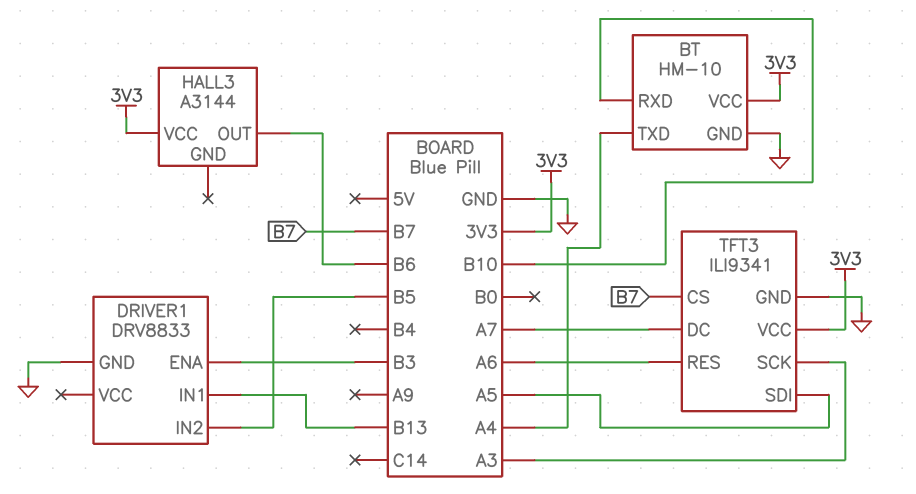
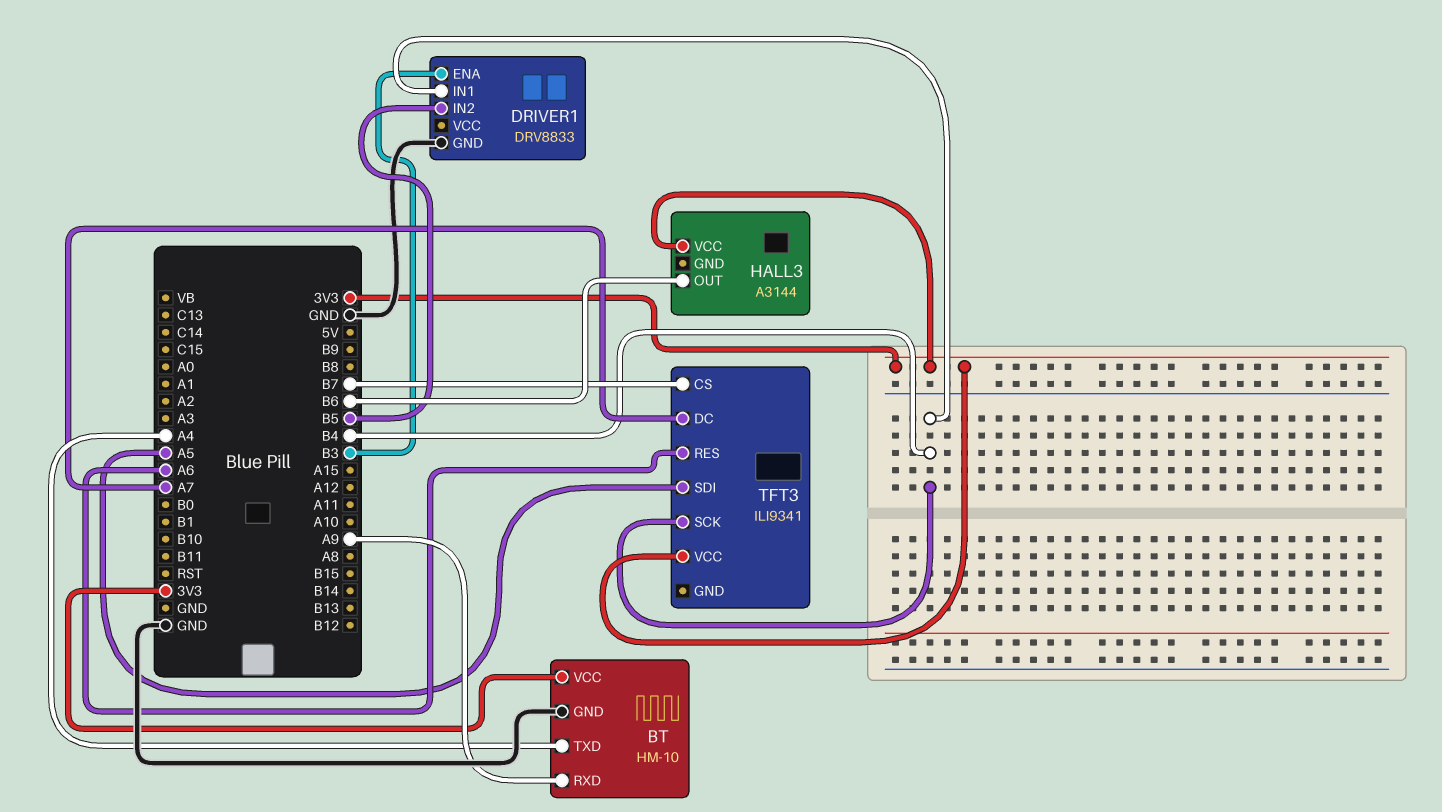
BT pin RXD: B10 -> A9
DRIVER1 pin IN1: B13 -> B4
TFT3 pin GND: GND -> none
TFT3 pin SCK: A3 -> B4

